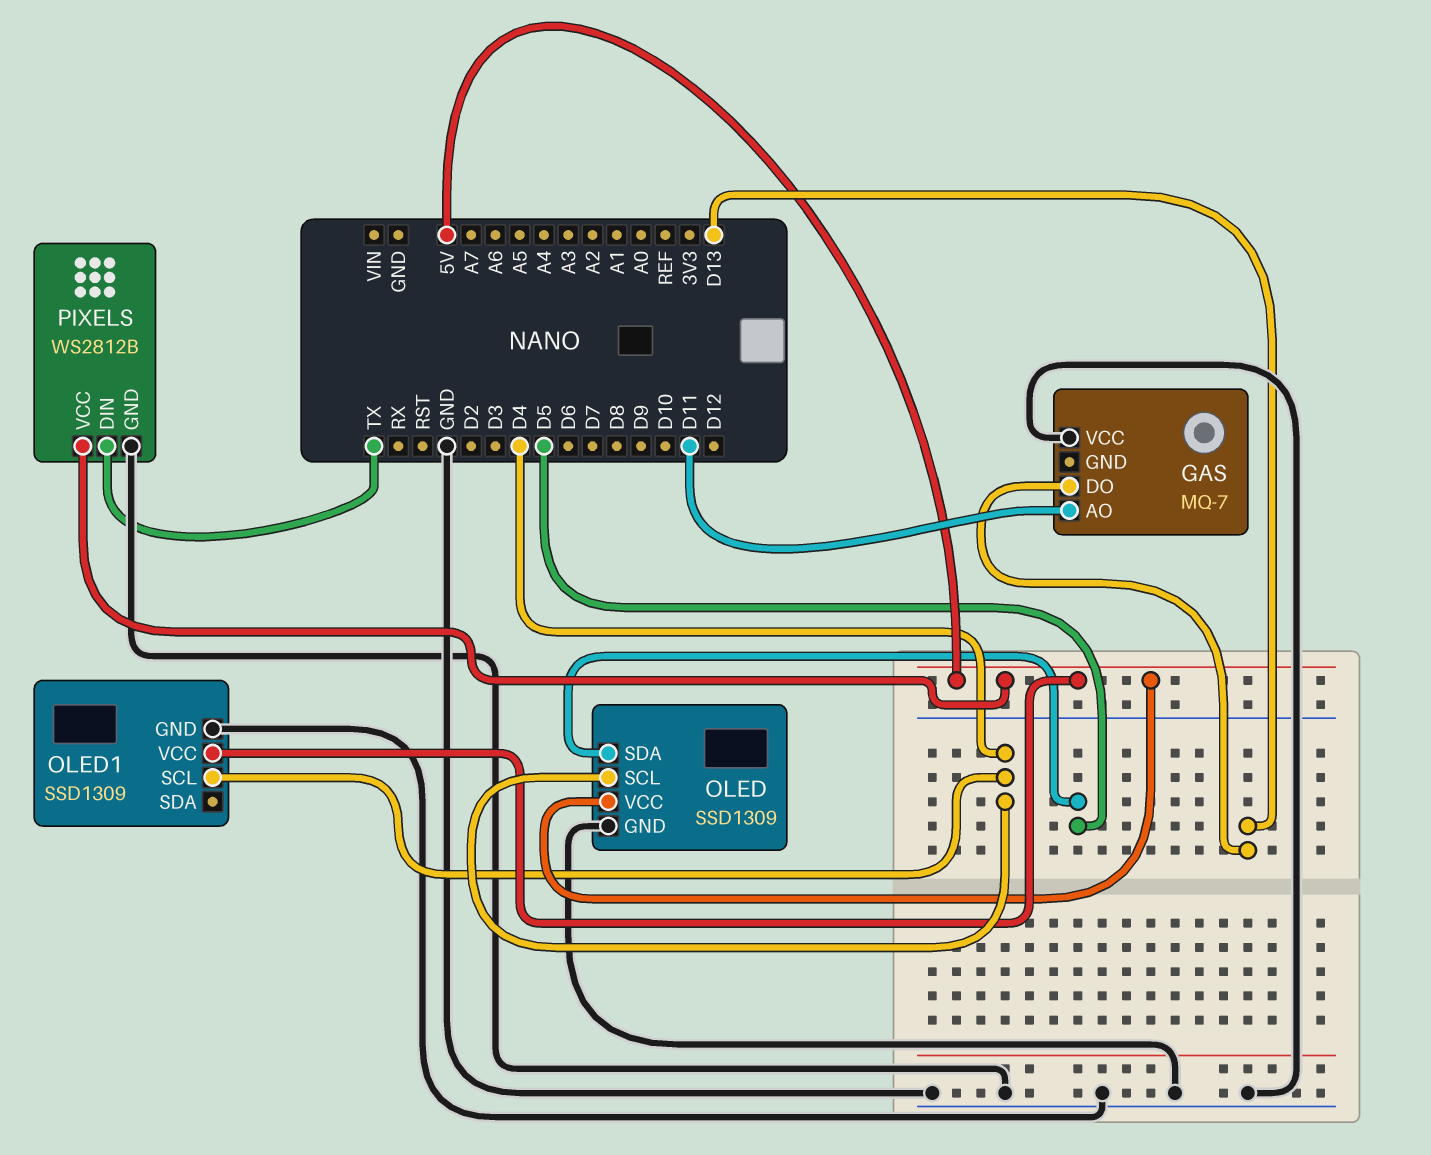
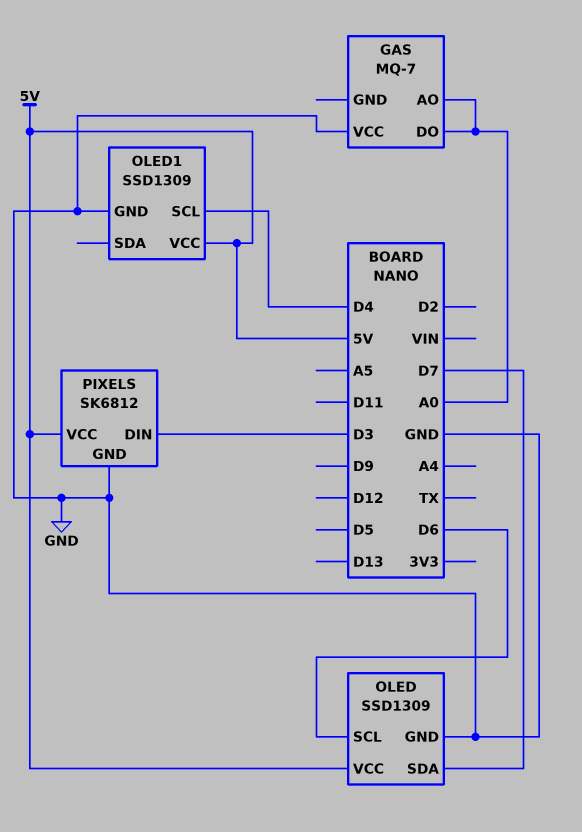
GAS pin AO: D11 -> A0
GAS pin DO: D13 -> A0
OLED pin SCL: D4 -> D6
OLED pin SDA: D5 -> D7
PIXELS: WS2812B -> SK6812
PIXELS pin DIN: TX -> D3

